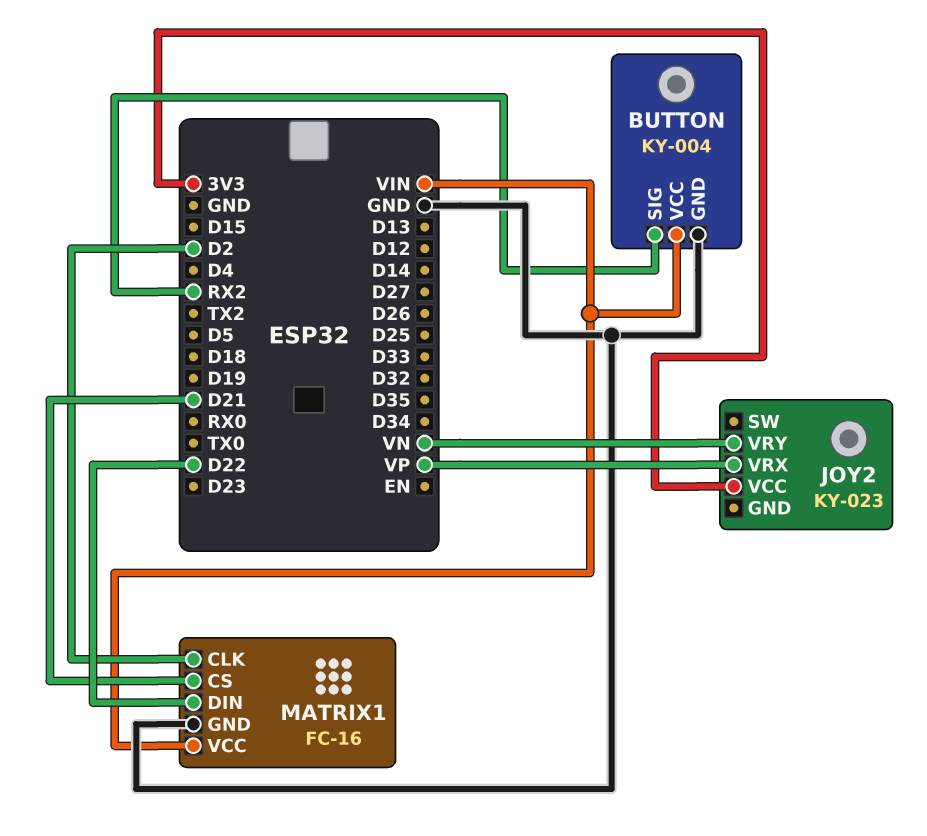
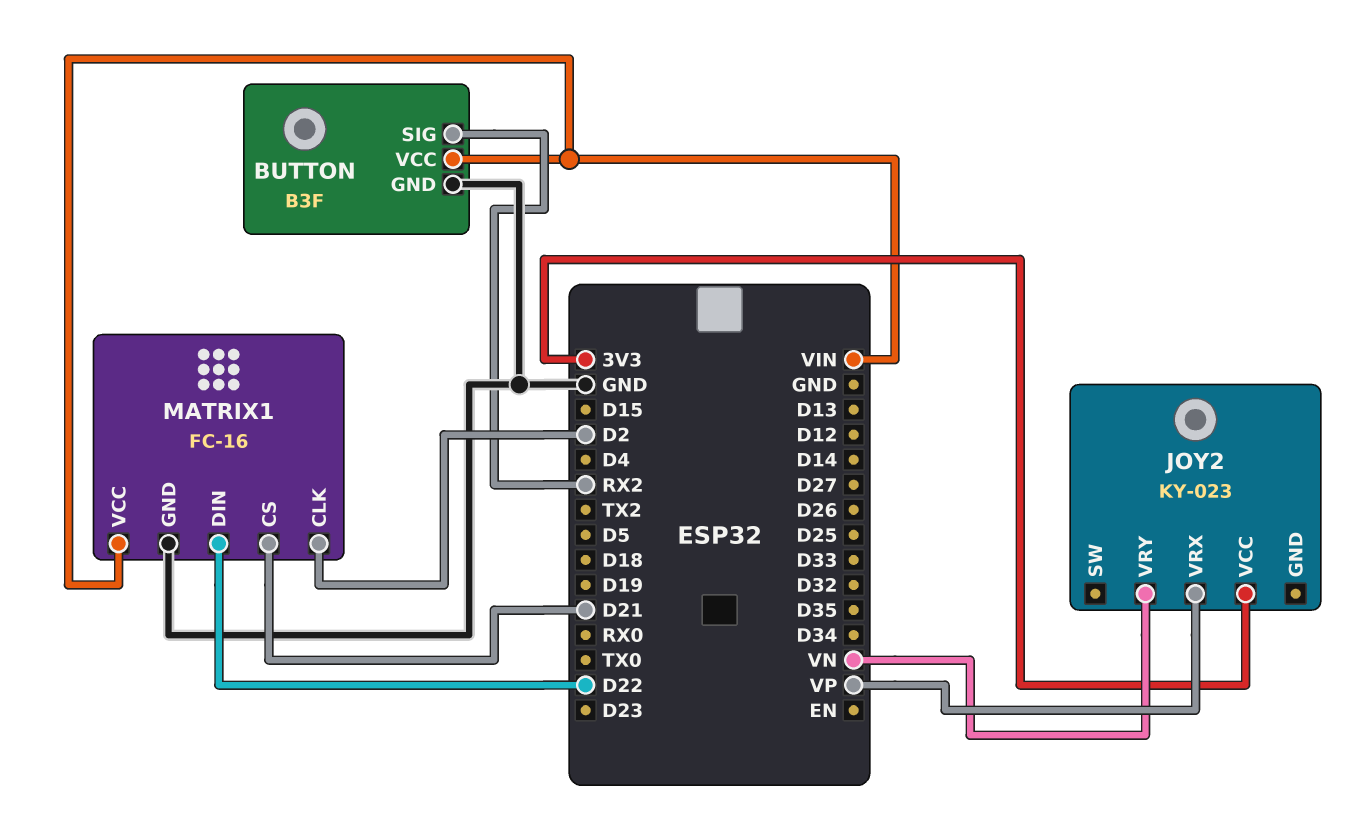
BUTTON: KY-004 -> B3F

